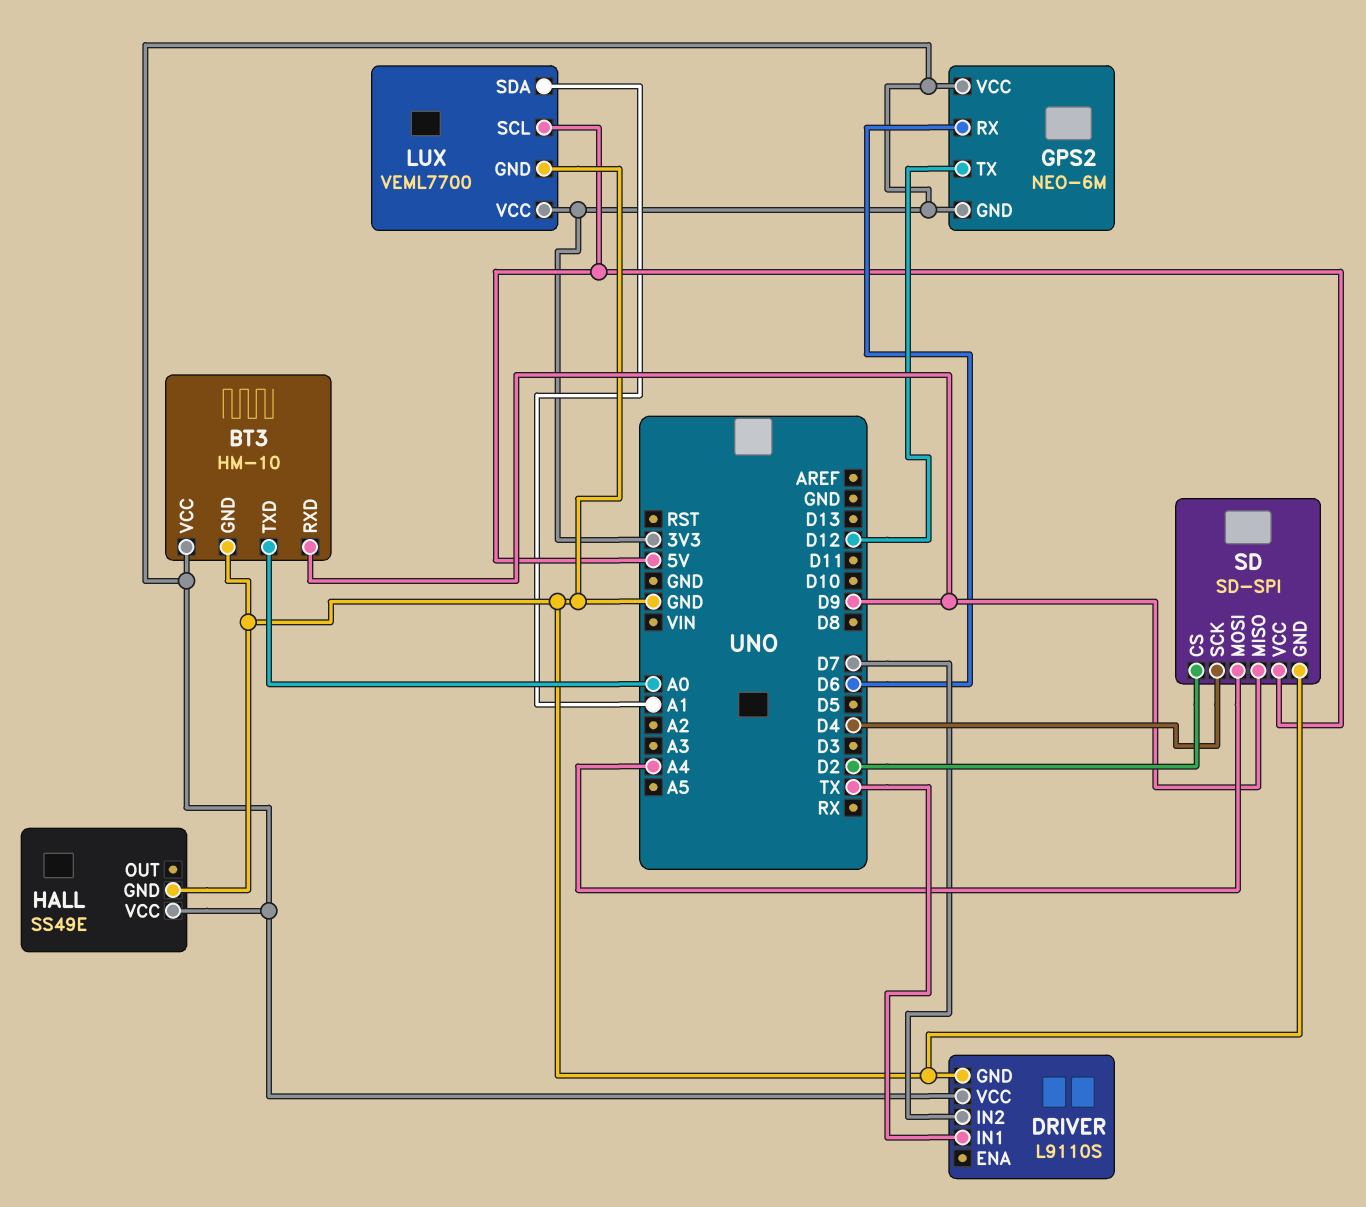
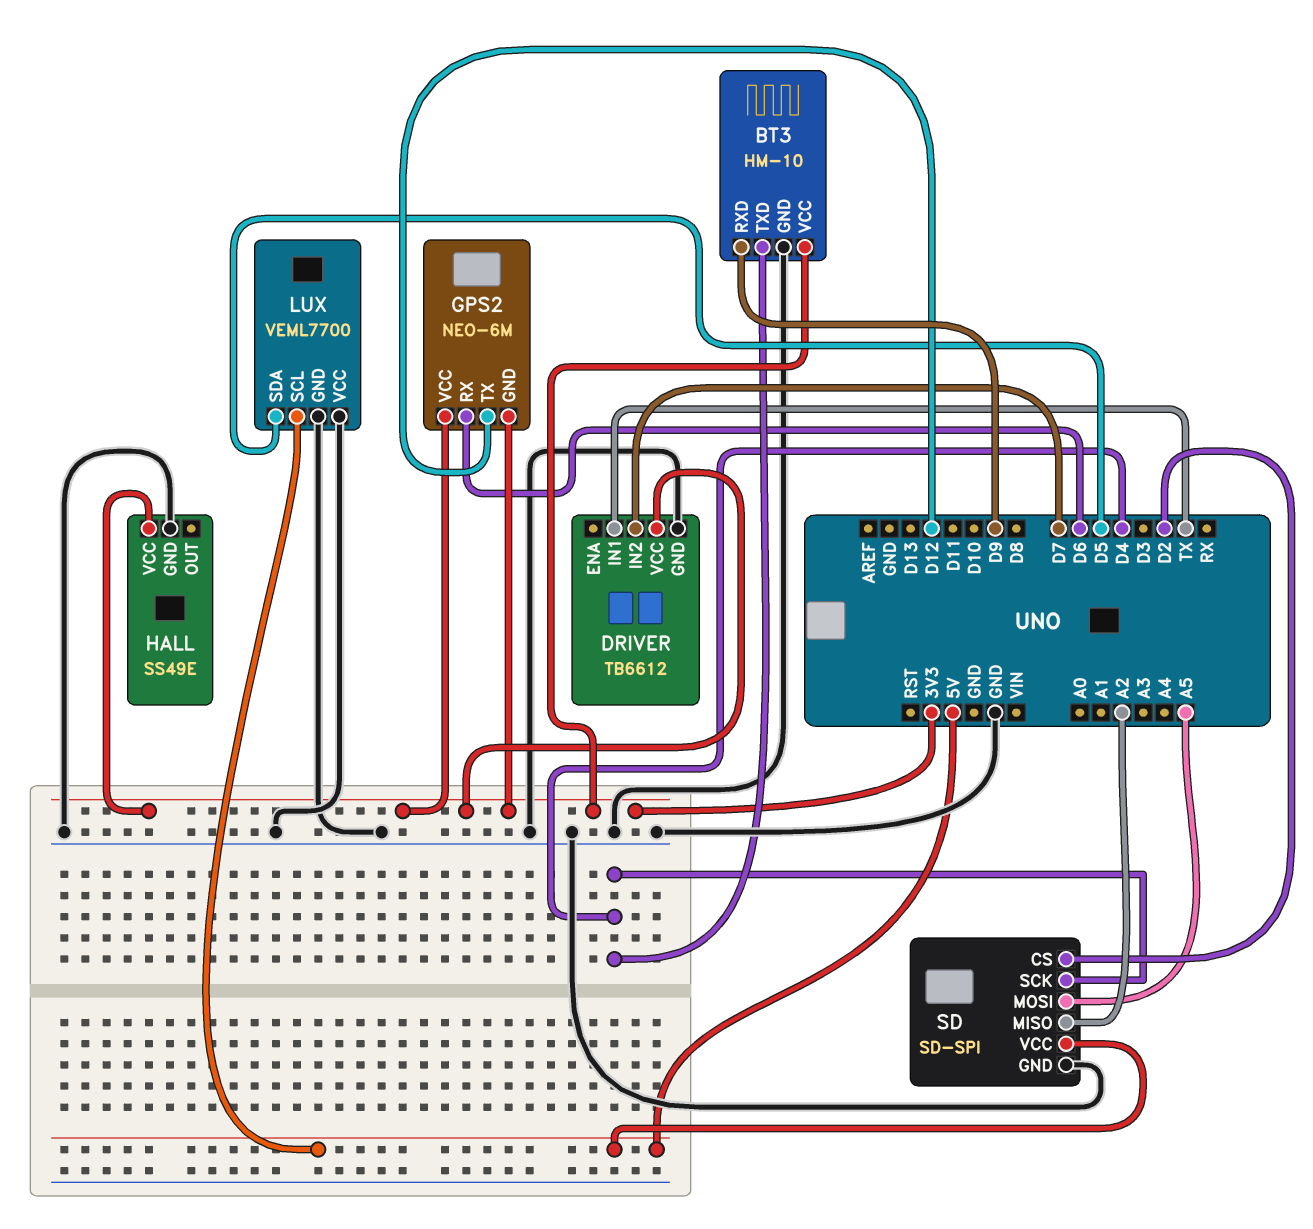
BT3 pin TXD: A0 -> D4
DRIVER: L9110S -> TB6612
LUX pin SDA: A1 -> D5
LUX pin VCC: 3V3 -> GND
SD pin MISO: D9 -> A2
SD pin MOSI: A4 -> A5

